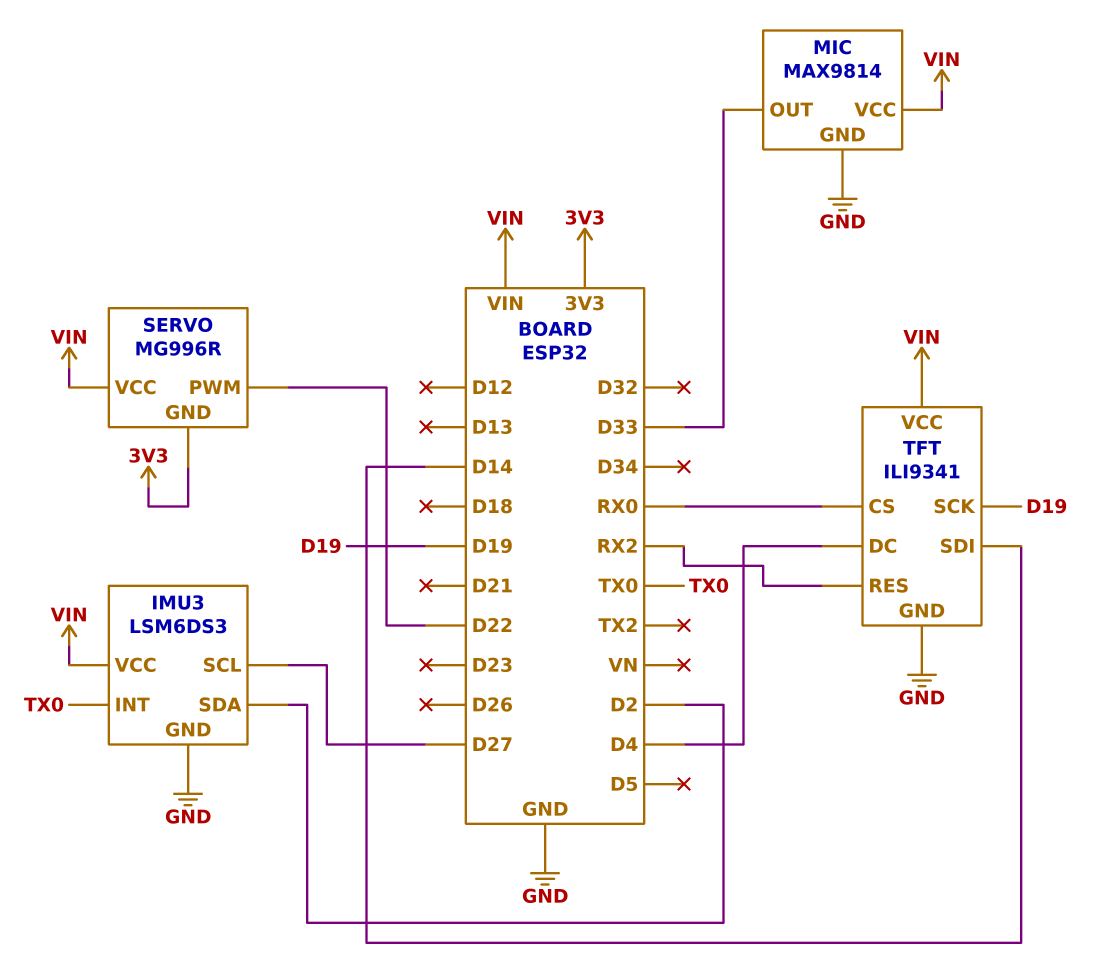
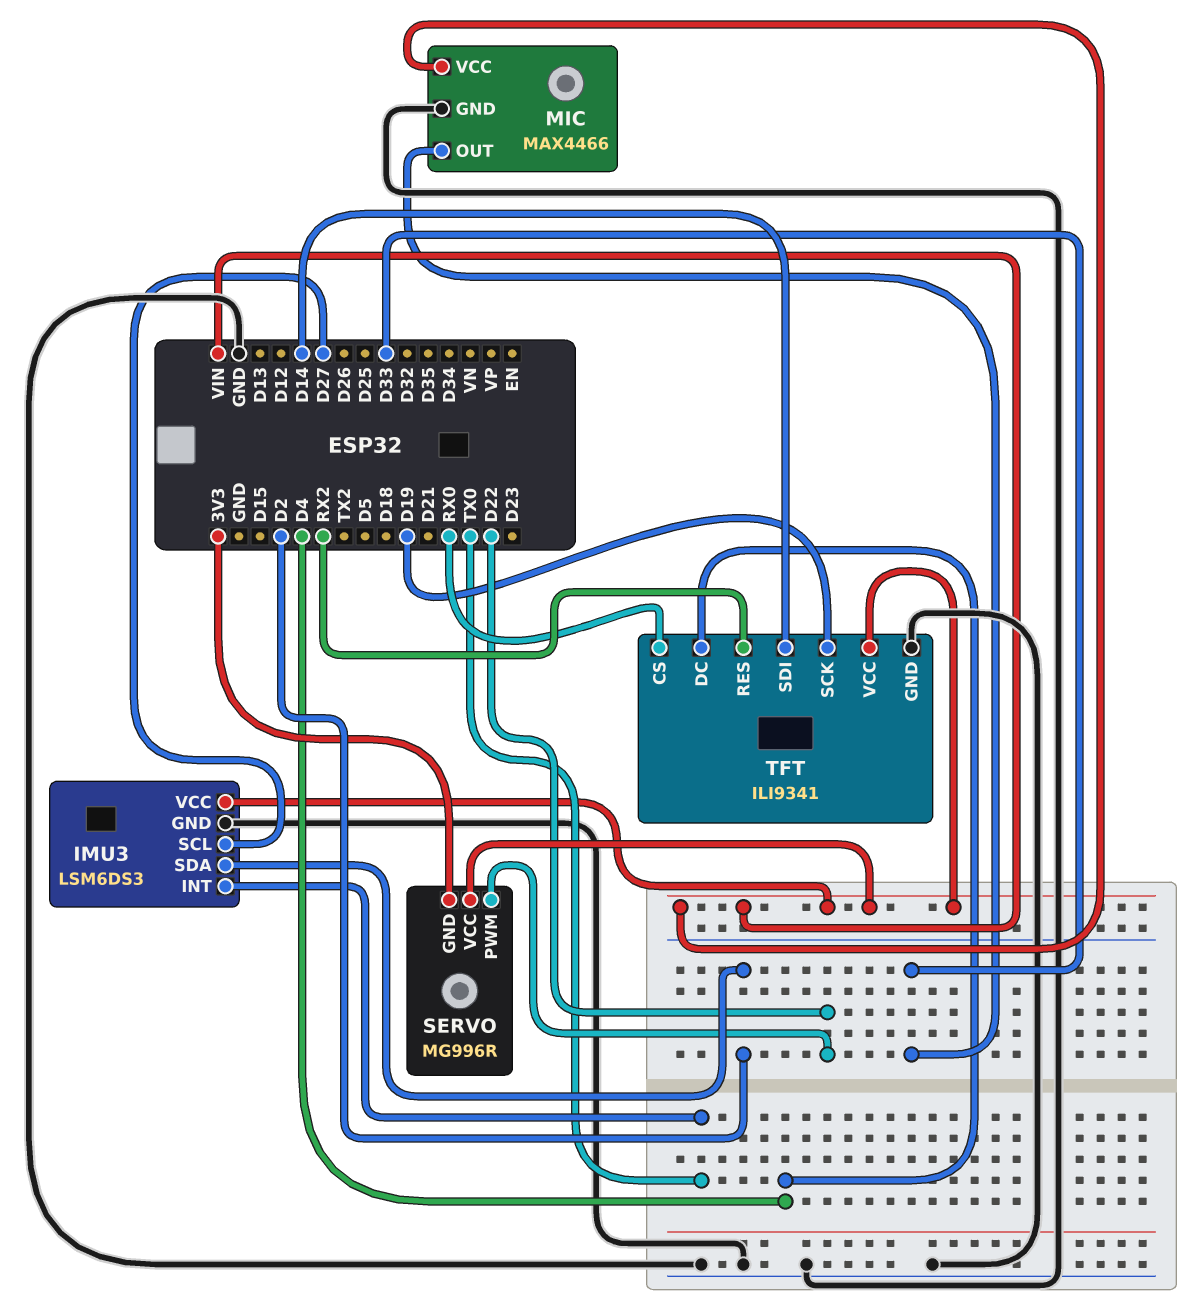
MIC: MAX9814 -> MAX4466

